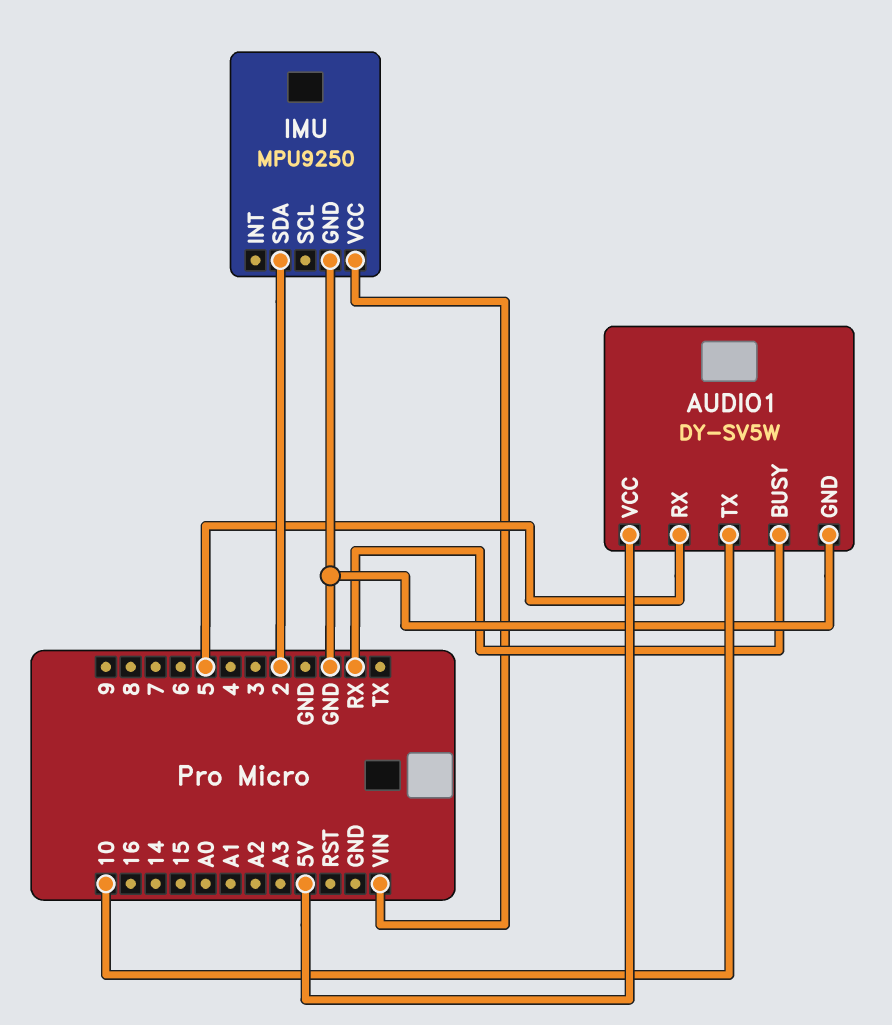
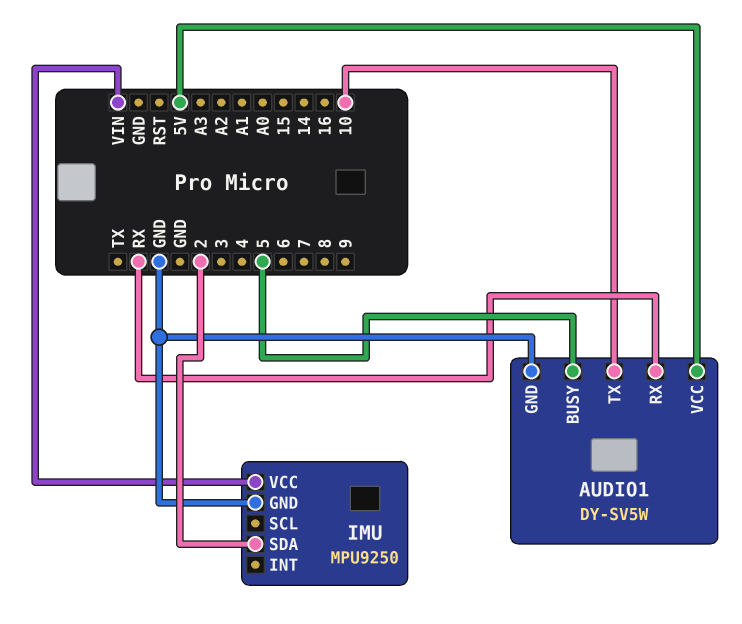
AUDIO1 pin BUSY: RX -> 5
AUDIO1 pin RX: 5 -> RX

